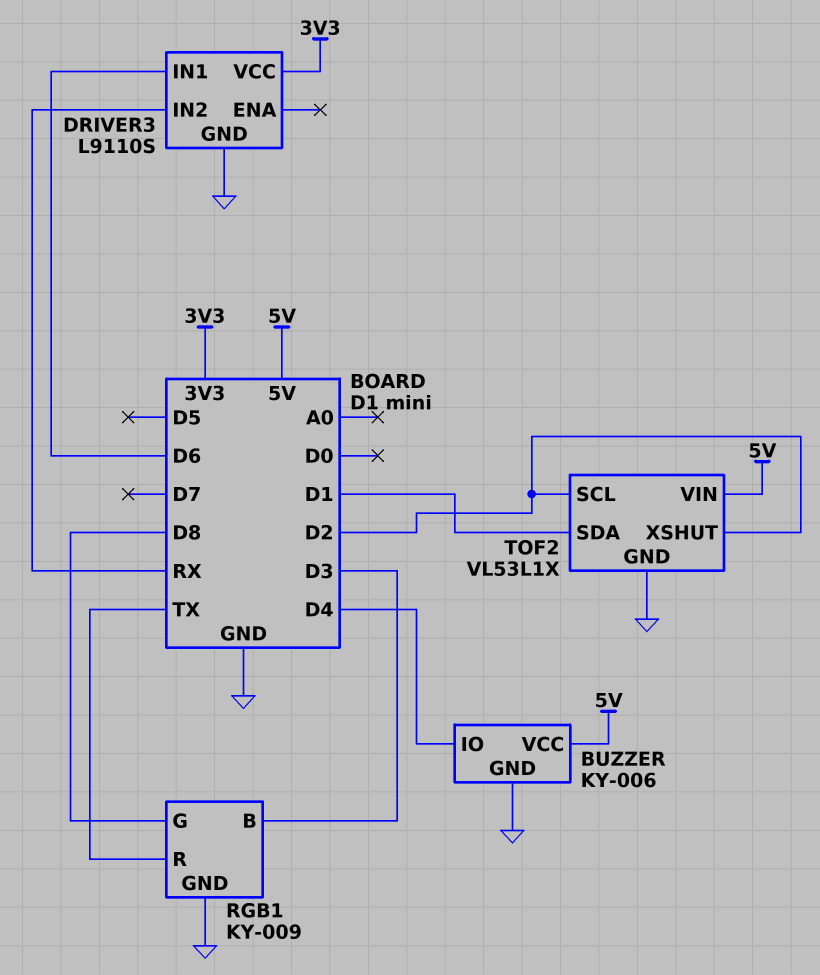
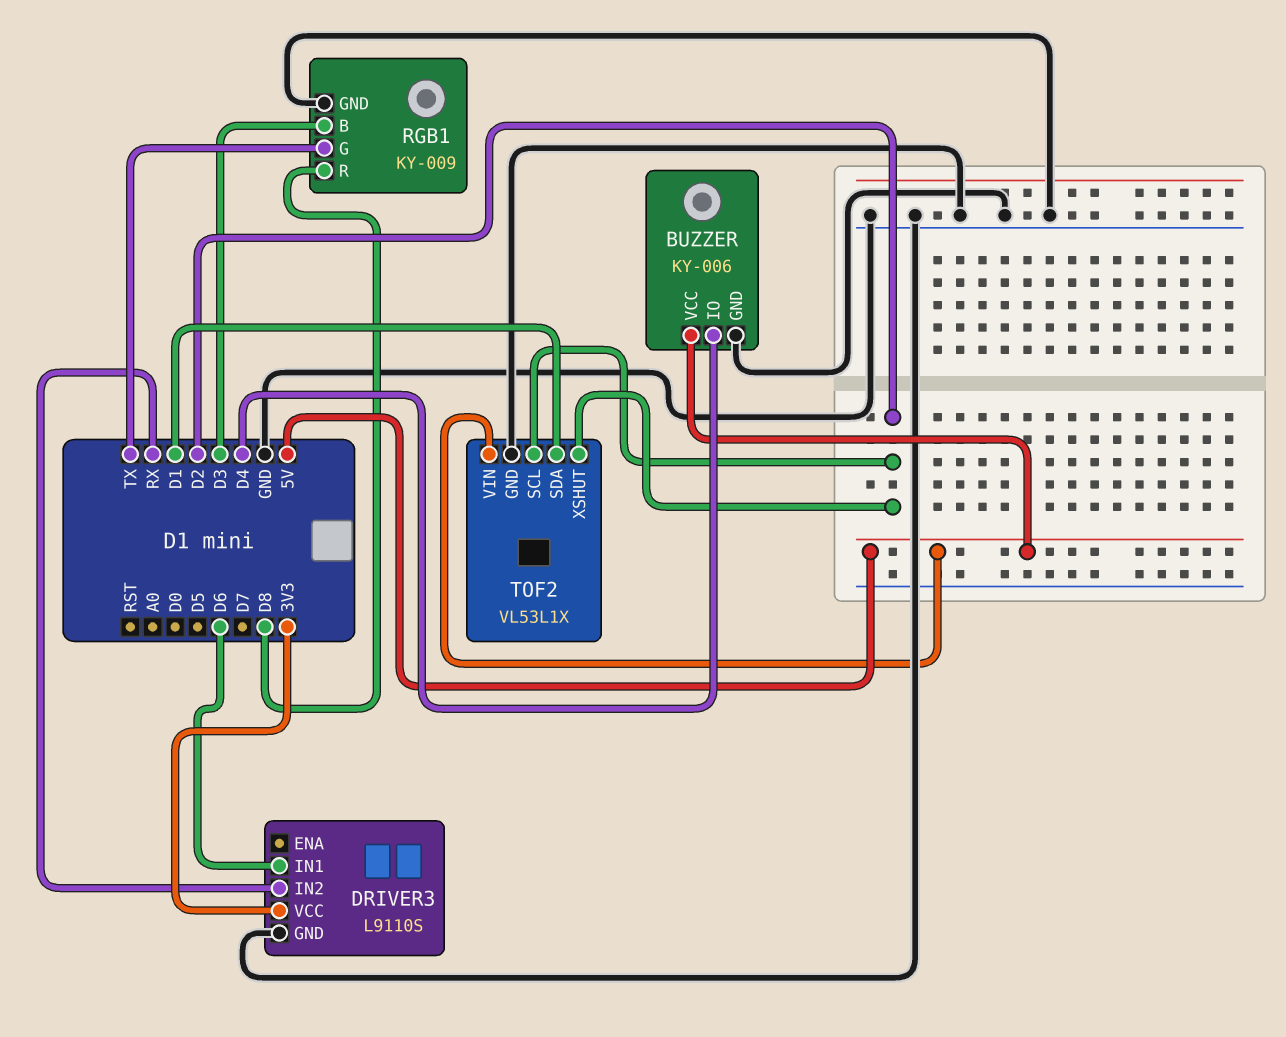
RGB1 pin G: D8 -> TX
RGB1 pin R: TX -> D8

